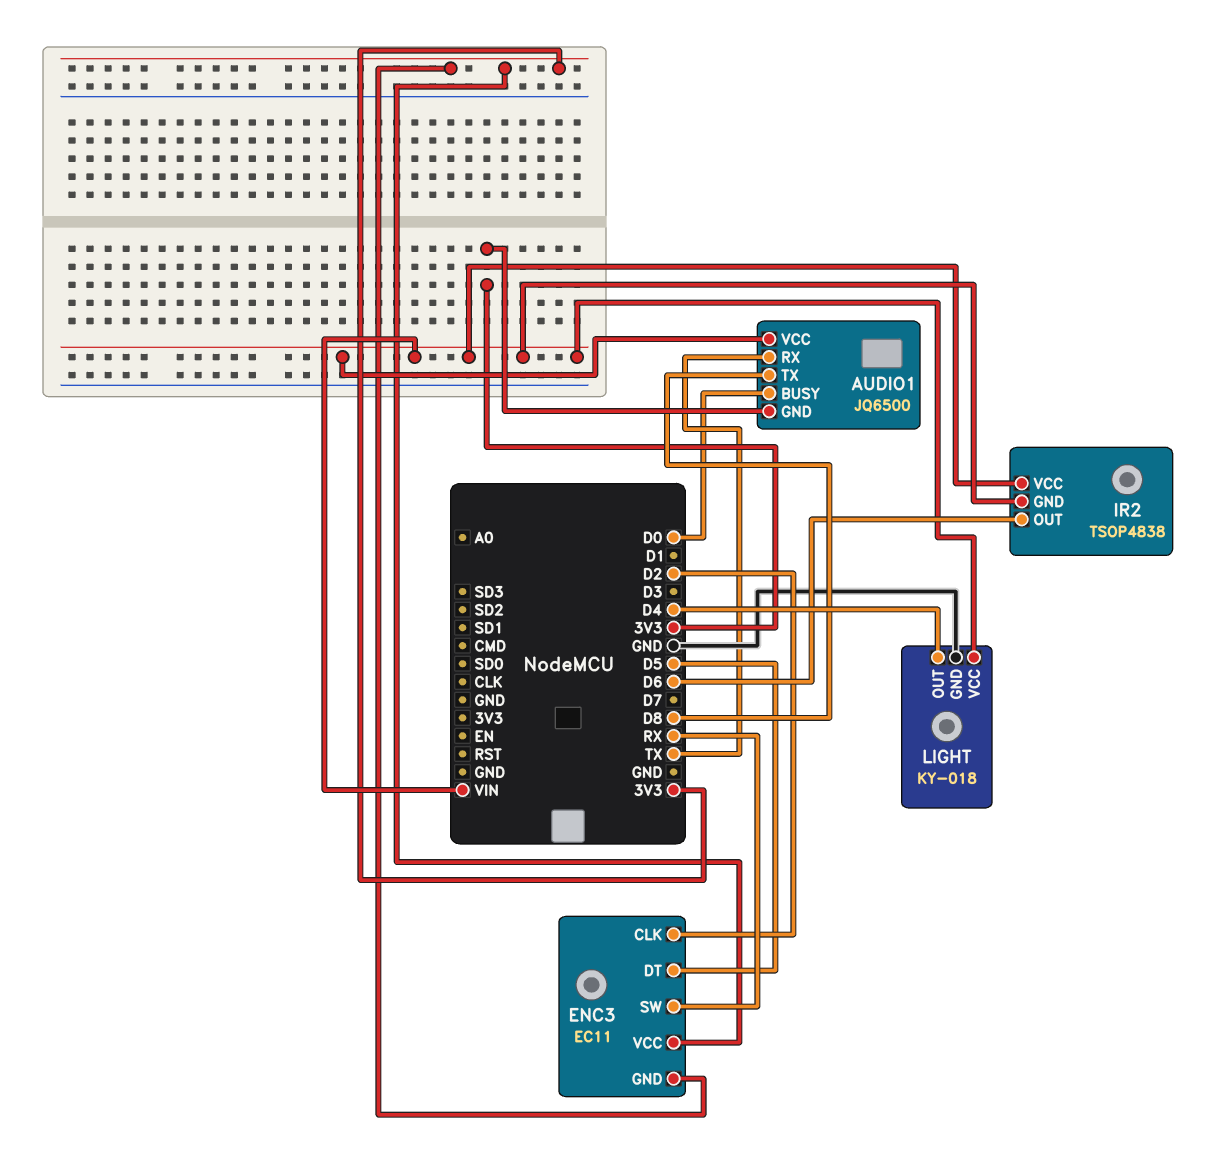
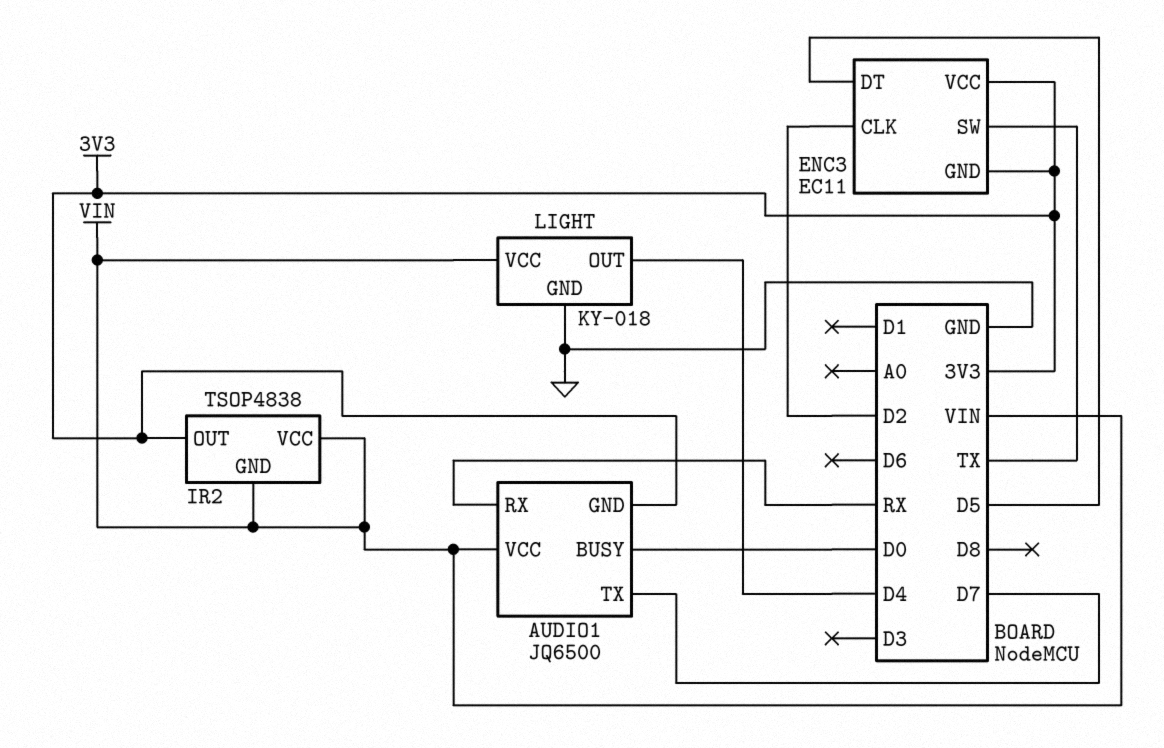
AUDIO1 pin RX: TX -> RX
AUDIO1 pin TX: D8 -> D7
ENC3 pin SW: RX -> TX
IR2 pin OUT: D6 -> 3V3

